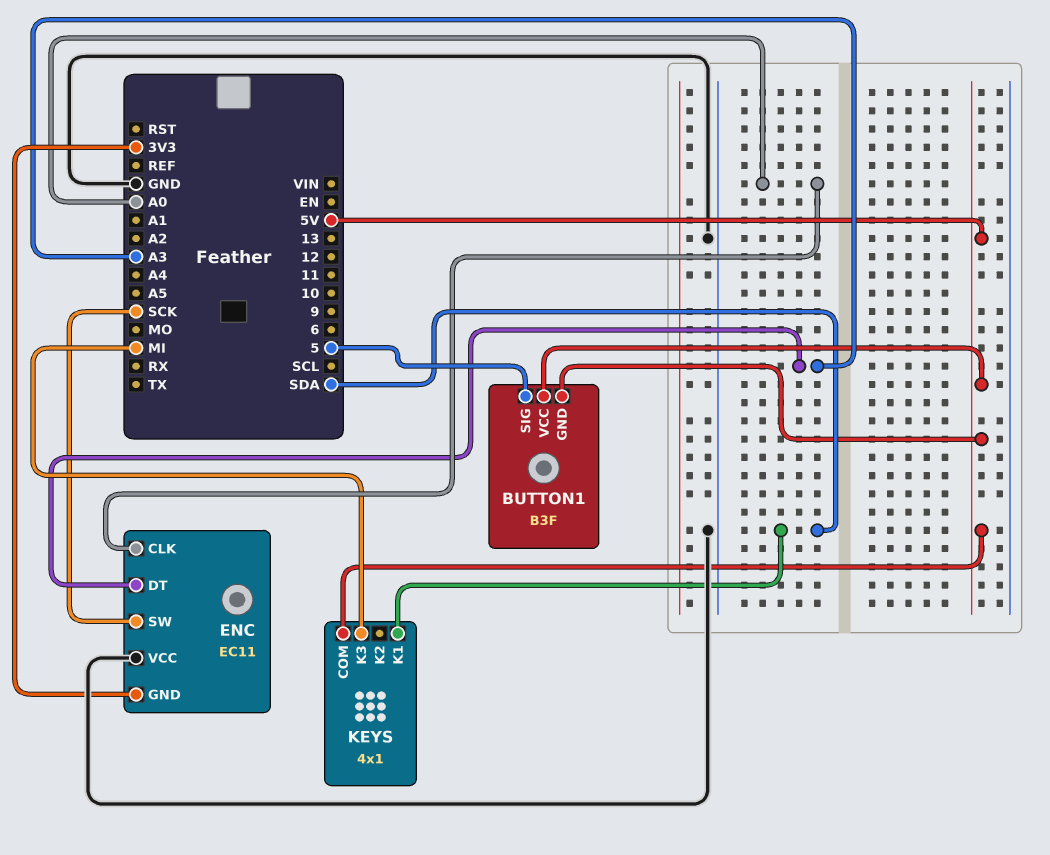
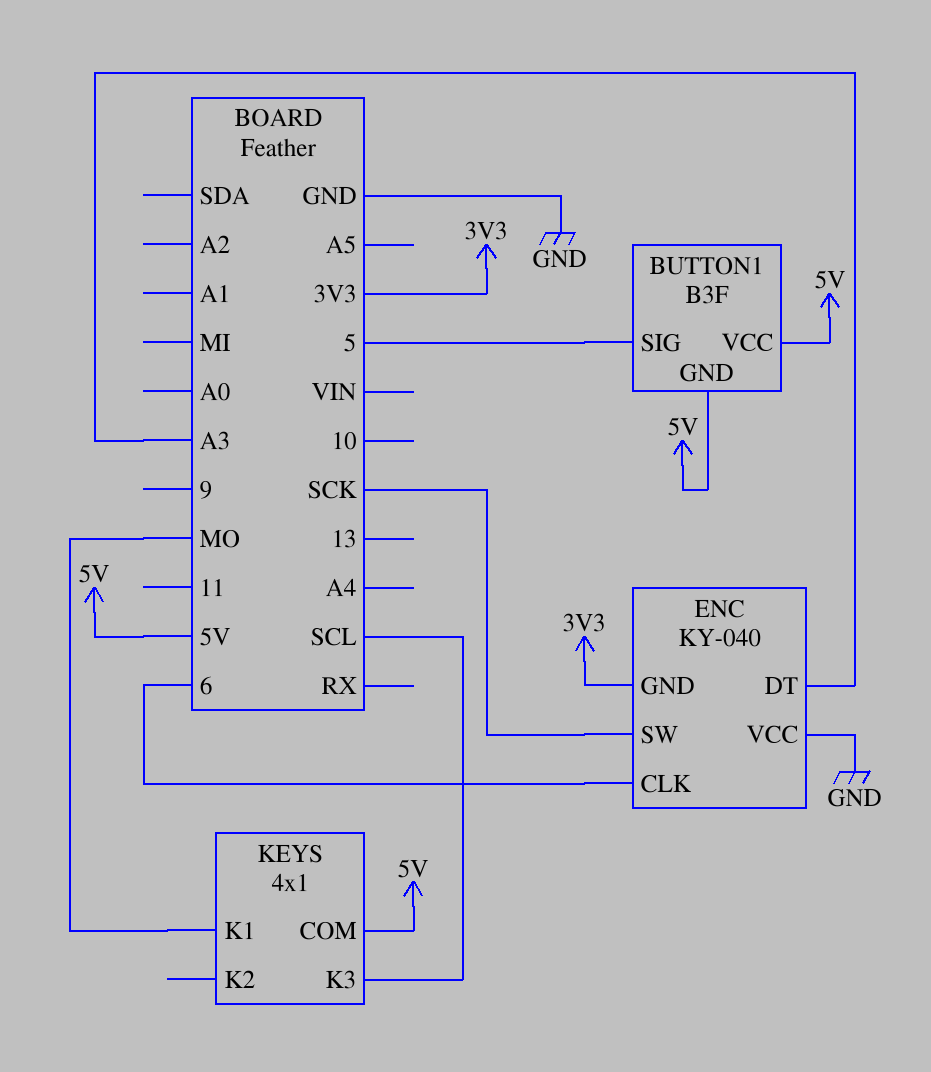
ENC: EC11 -> KY-040
ENC pin CLK: A0 -> 6
KEYS pin K1: SDA -> MO
KEYS pin K3: MI -> SCL

